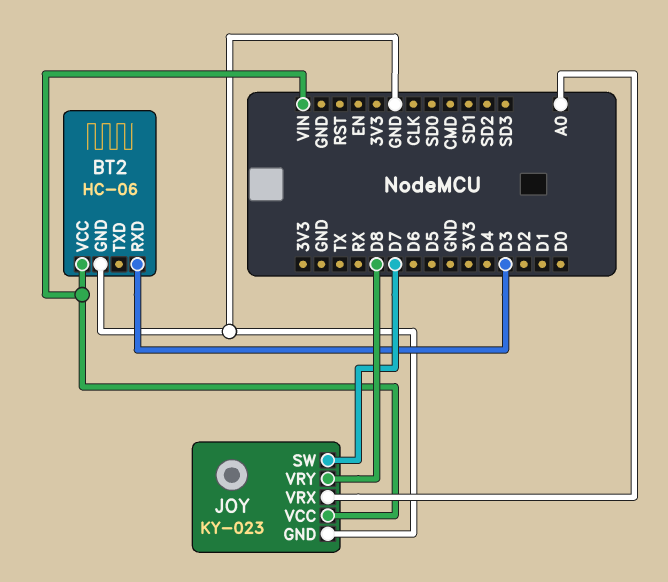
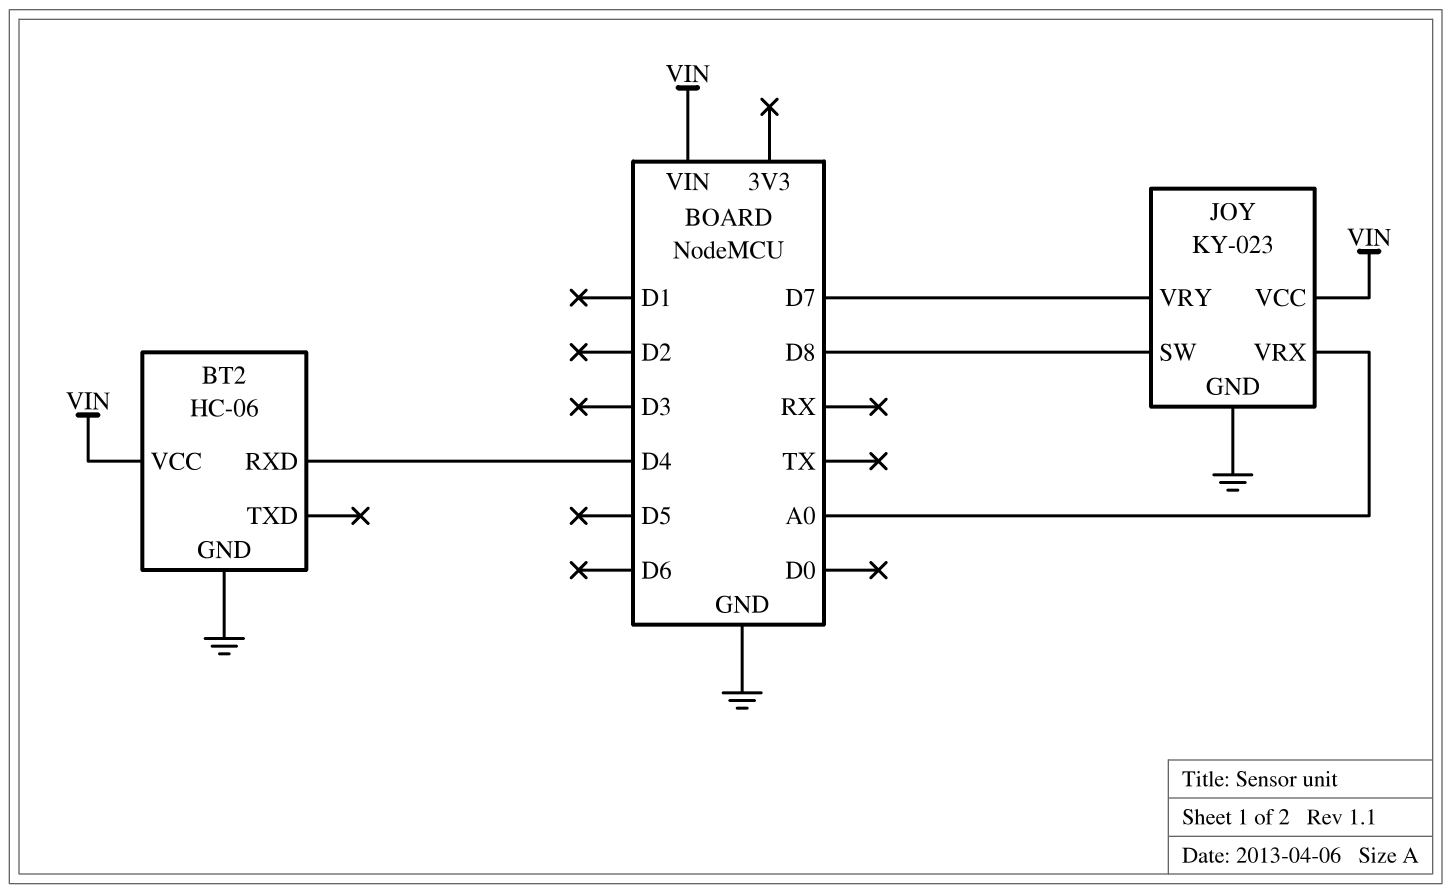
BT2 pin RXD: D3 -> D4
JOY pin SW: D7 -> D8
JOY pin VRY: D8 -> D7

